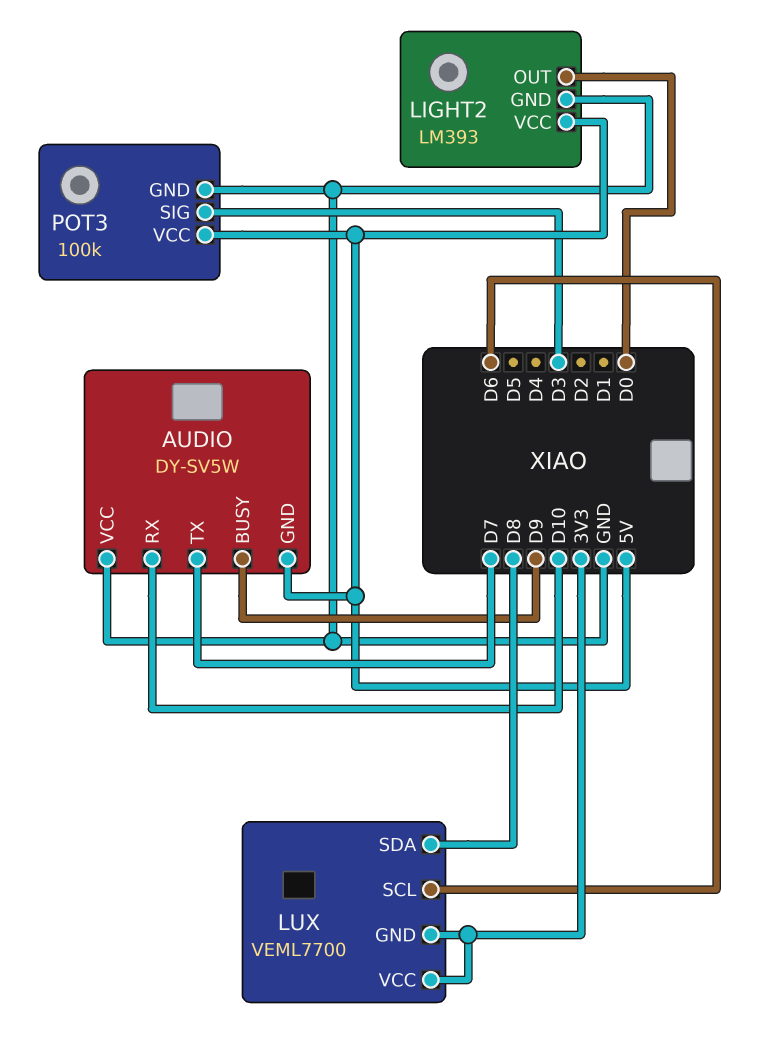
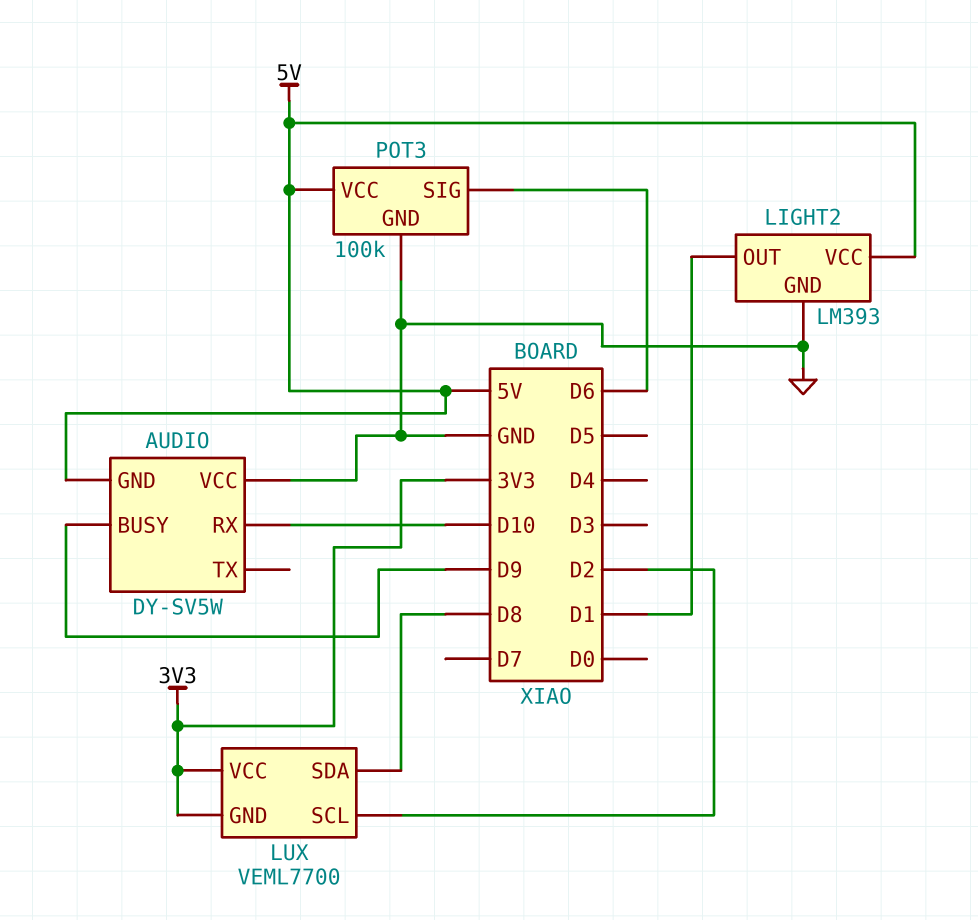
AUDIO pin TX: D7 -> none
LIGHT2 pin OUT: D0 -> D1
LUX pin SCL: D6 -> D2
POT3 pin SIG: D3 -> D6

